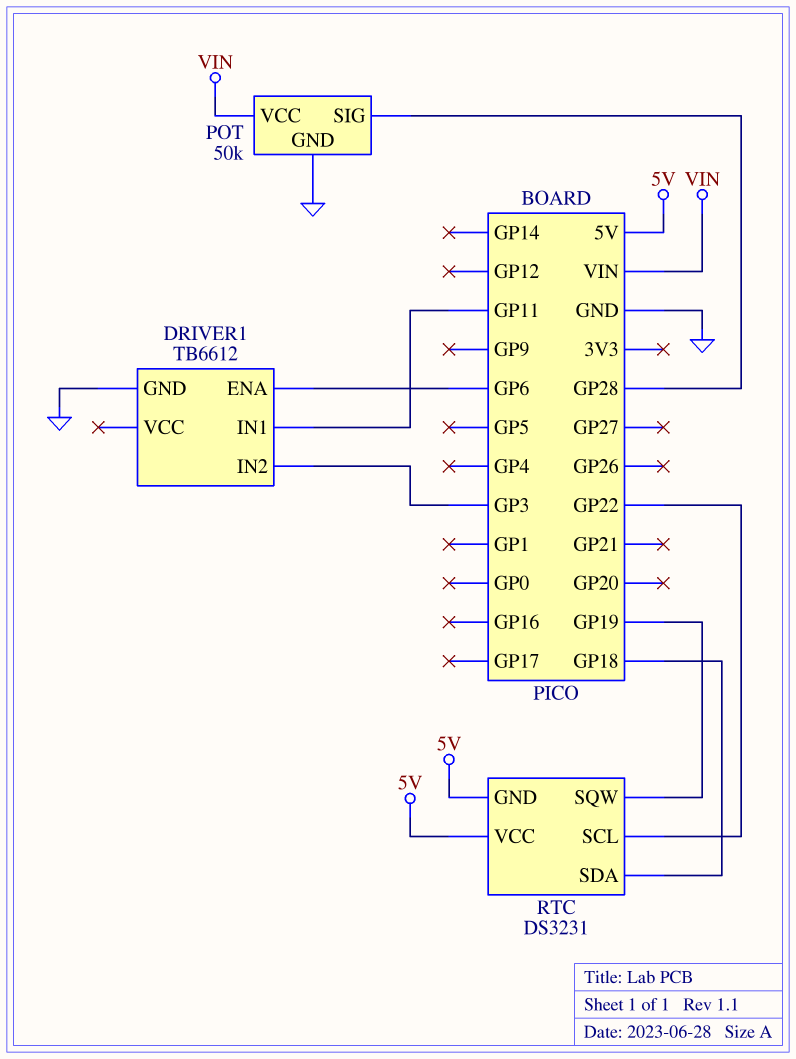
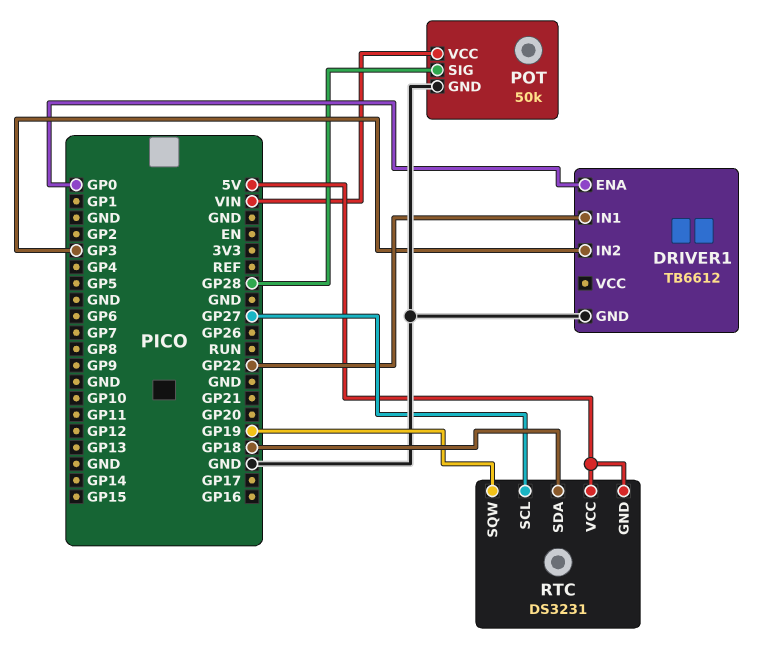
DRIVER1 pin ENA: GP6 -> GP0
DRIVER1 pin IN1: GP11 -> GP22
RTC pin SCL: GP22 -> GP27

